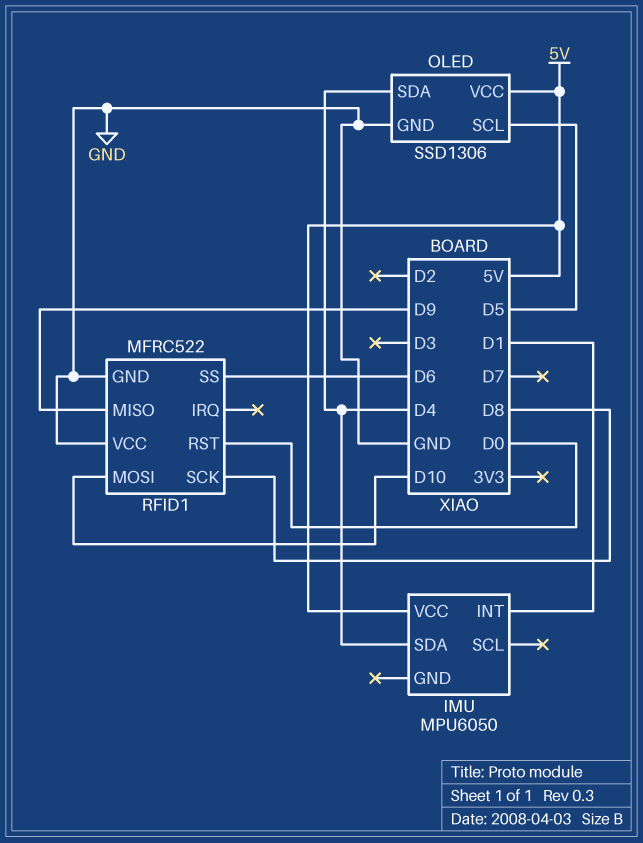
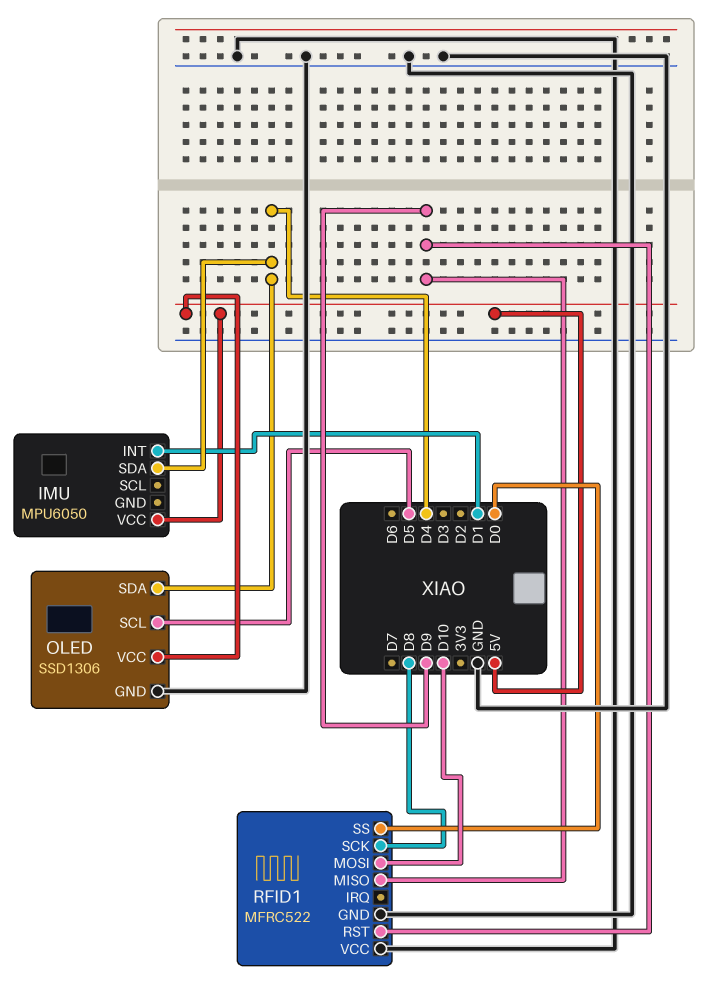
RFID1 pin RST: D0 -> D9
RFID1 pin SS: D6 -> D0

